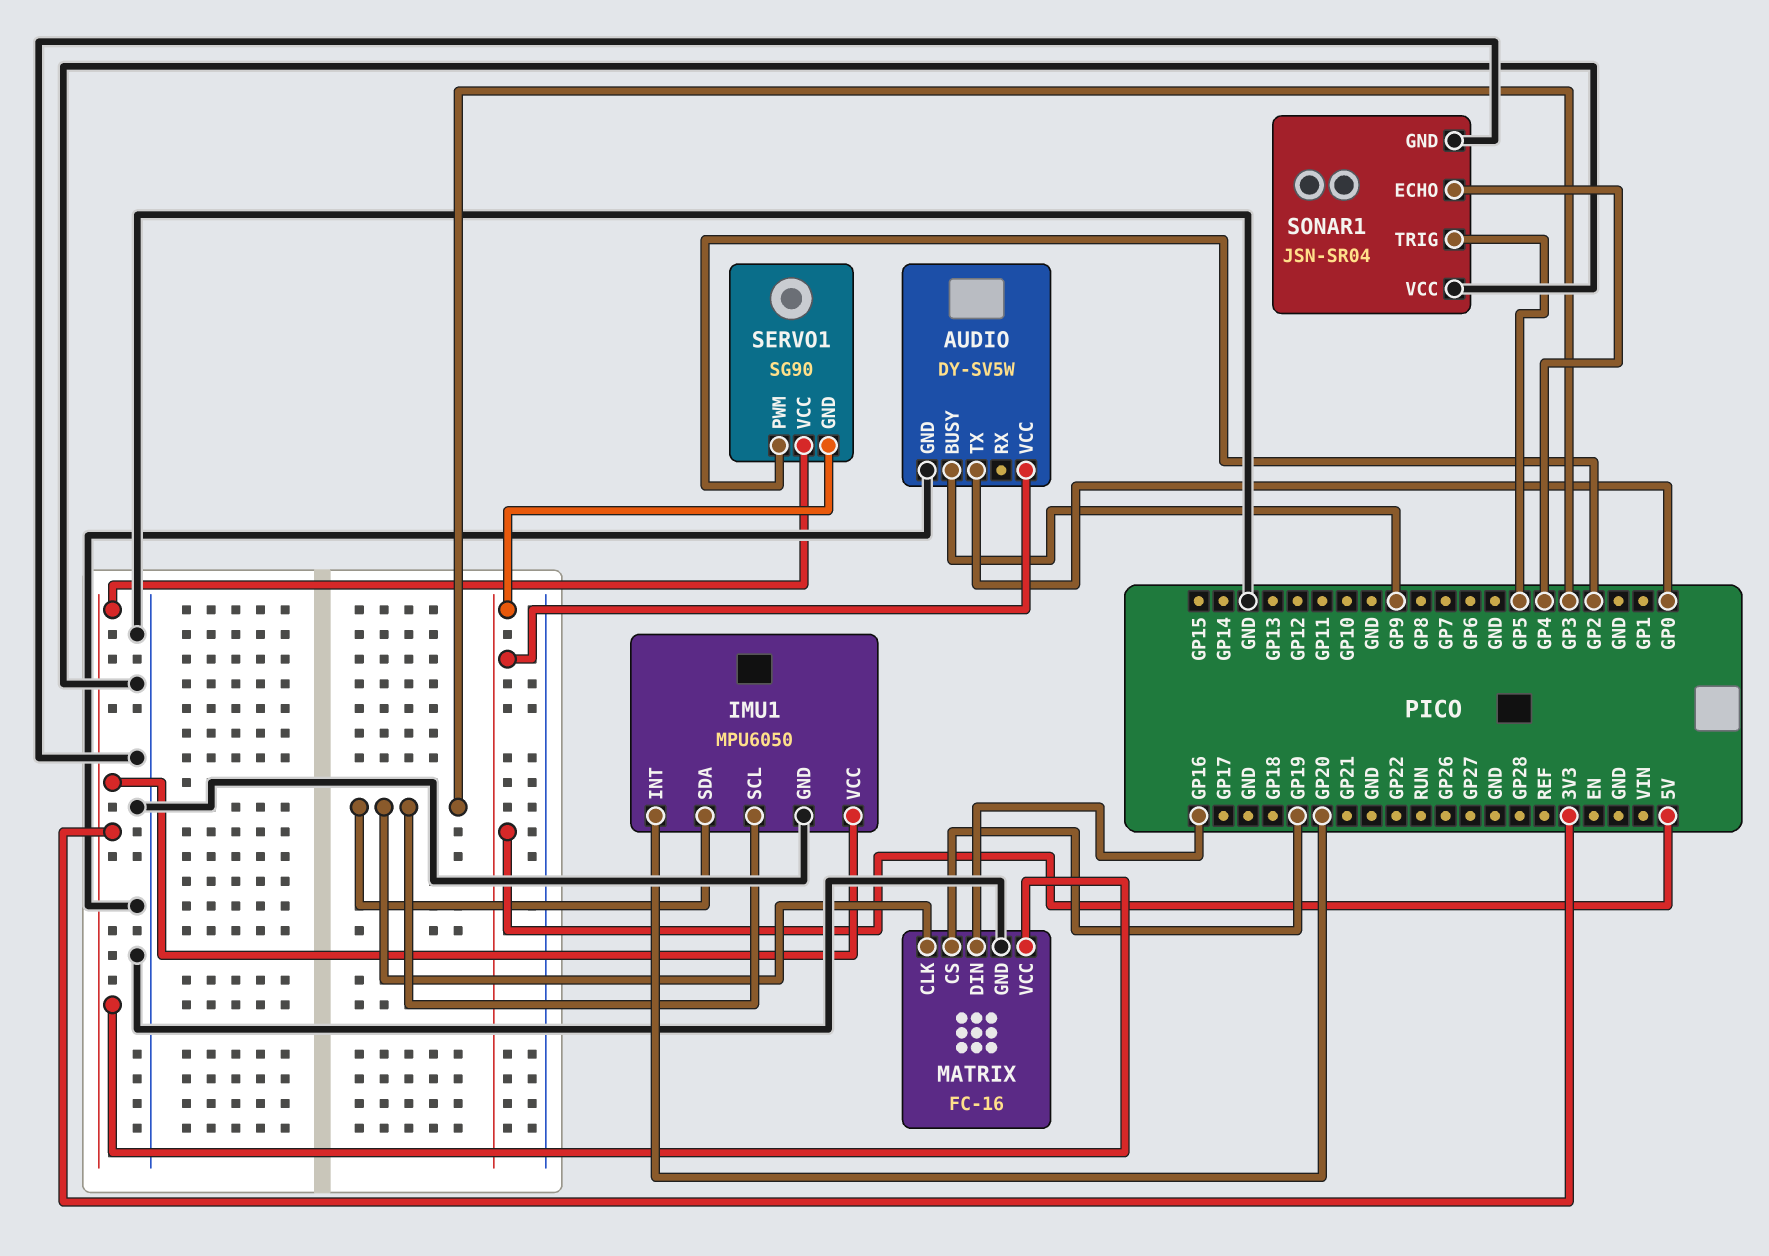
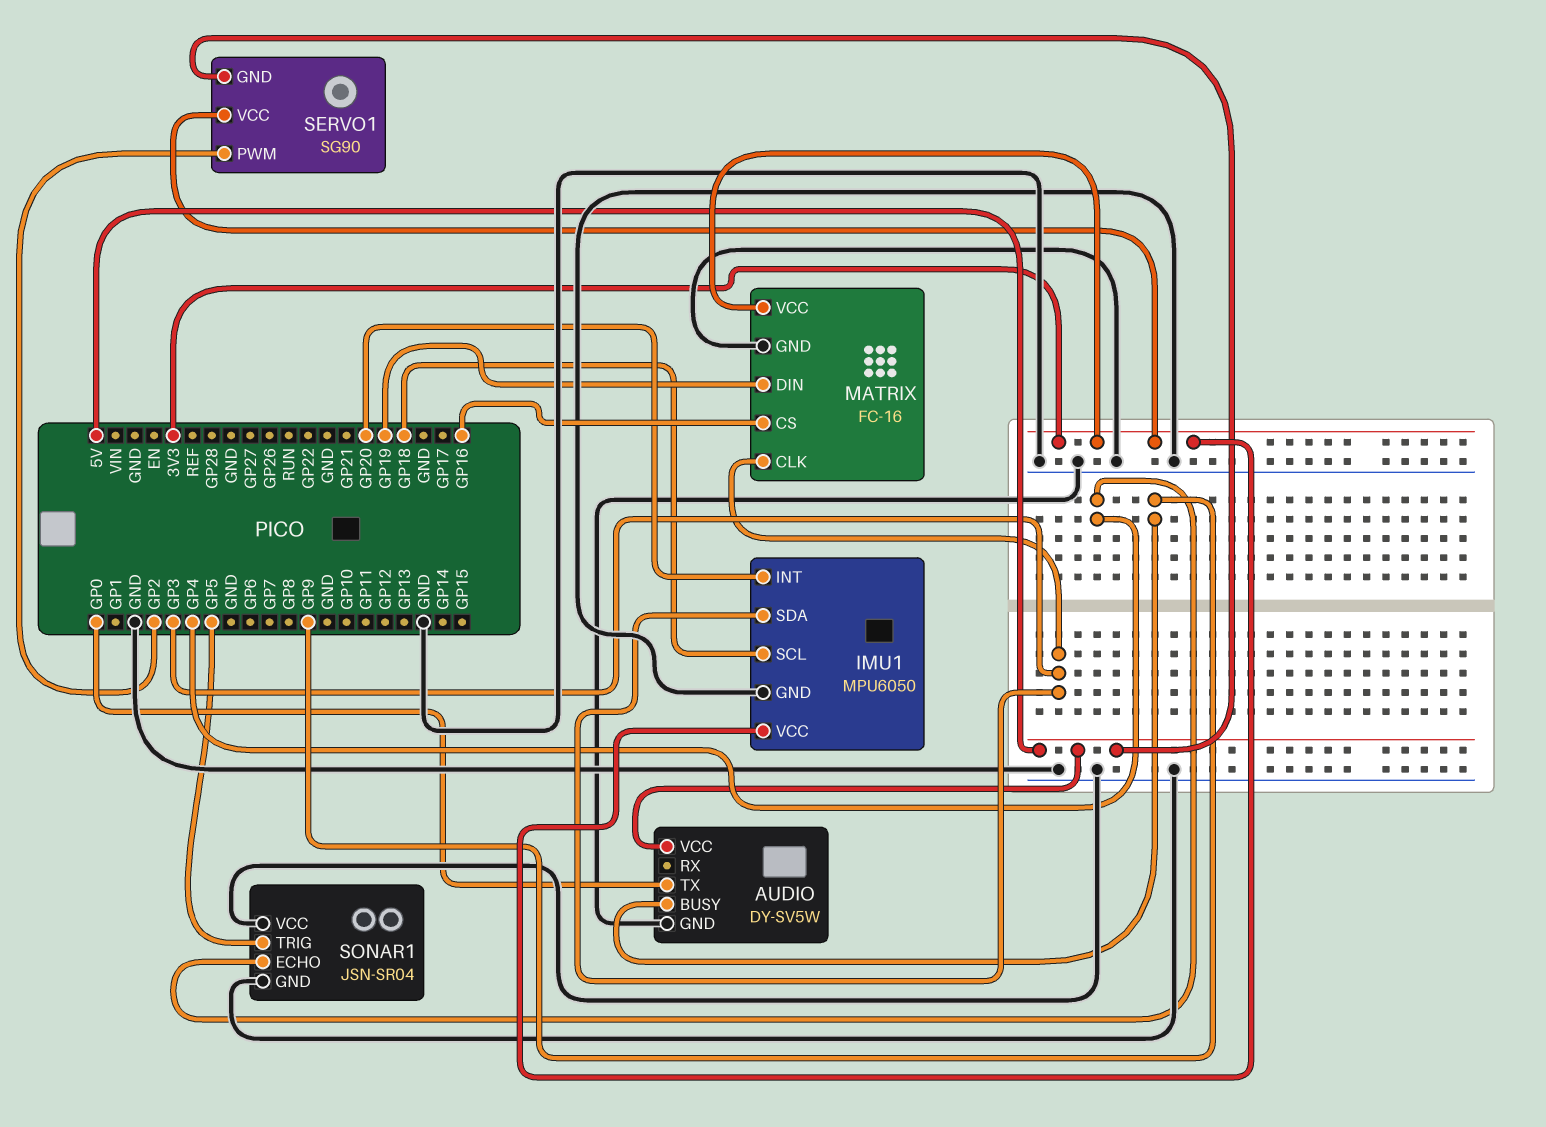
IMU1 pin SCL: GP3 -> GP18
MATRIX pin CS: GP19 -> GP16
MATRIX pin DIN: GP16 -> GP19

